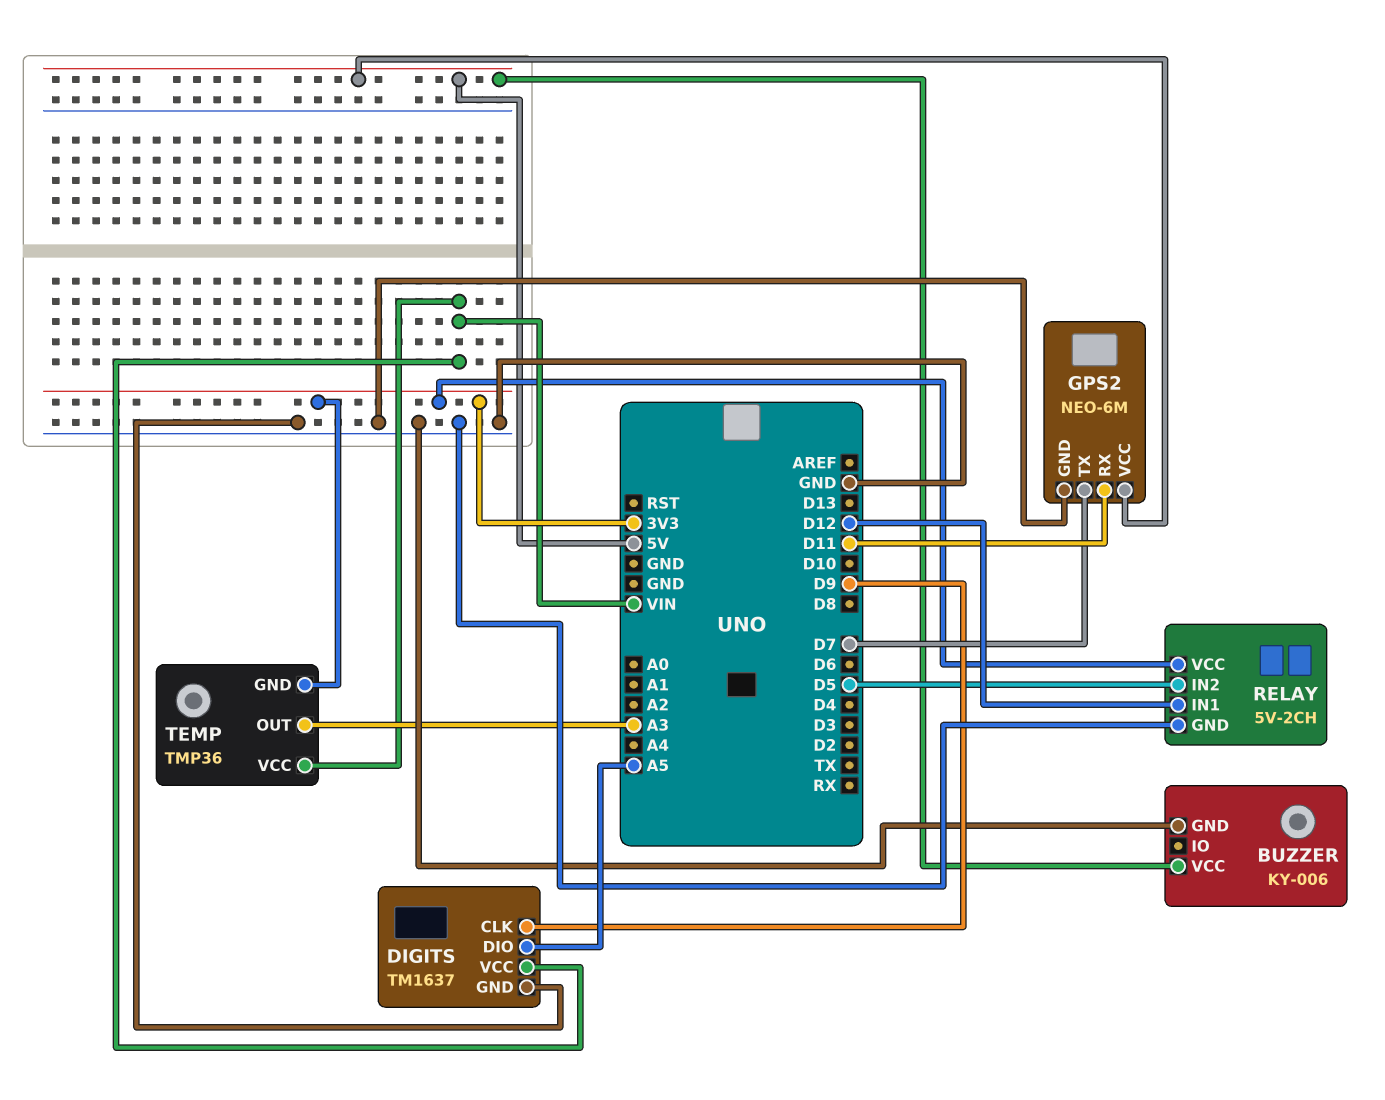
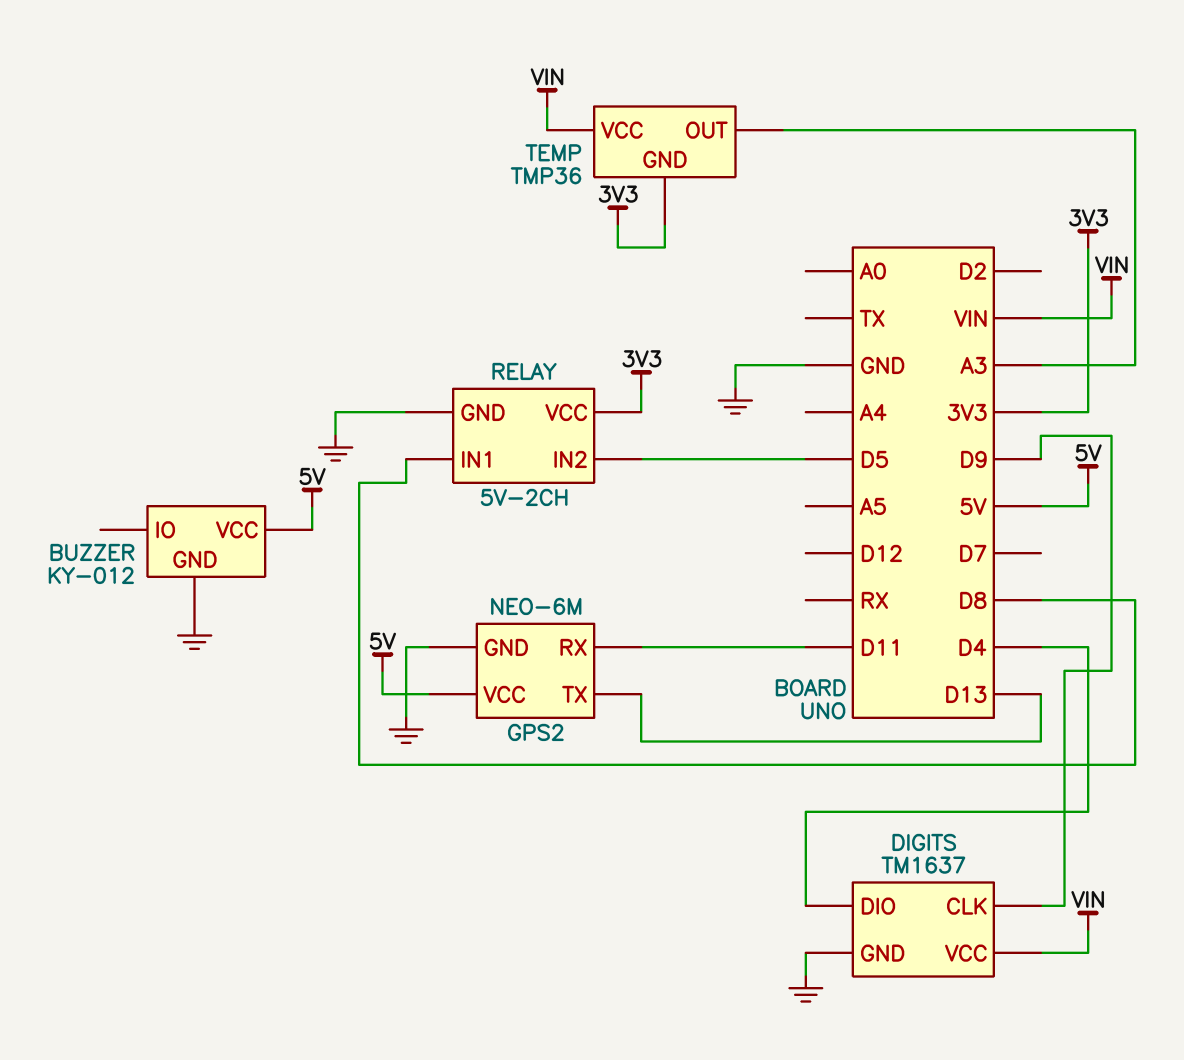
BUZZER: KY-006 -> KY-012
DIGITS pin DIO: A5 -> D4
GPS2 pin TX: D7 -> D13
RELAY pin IN1: D12 -> D8

